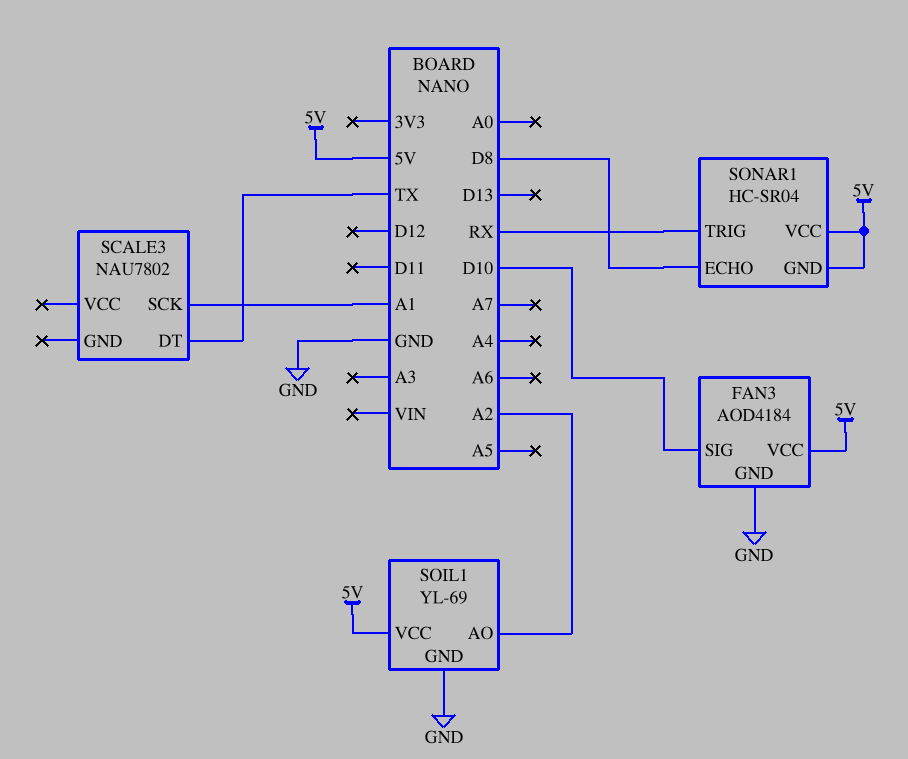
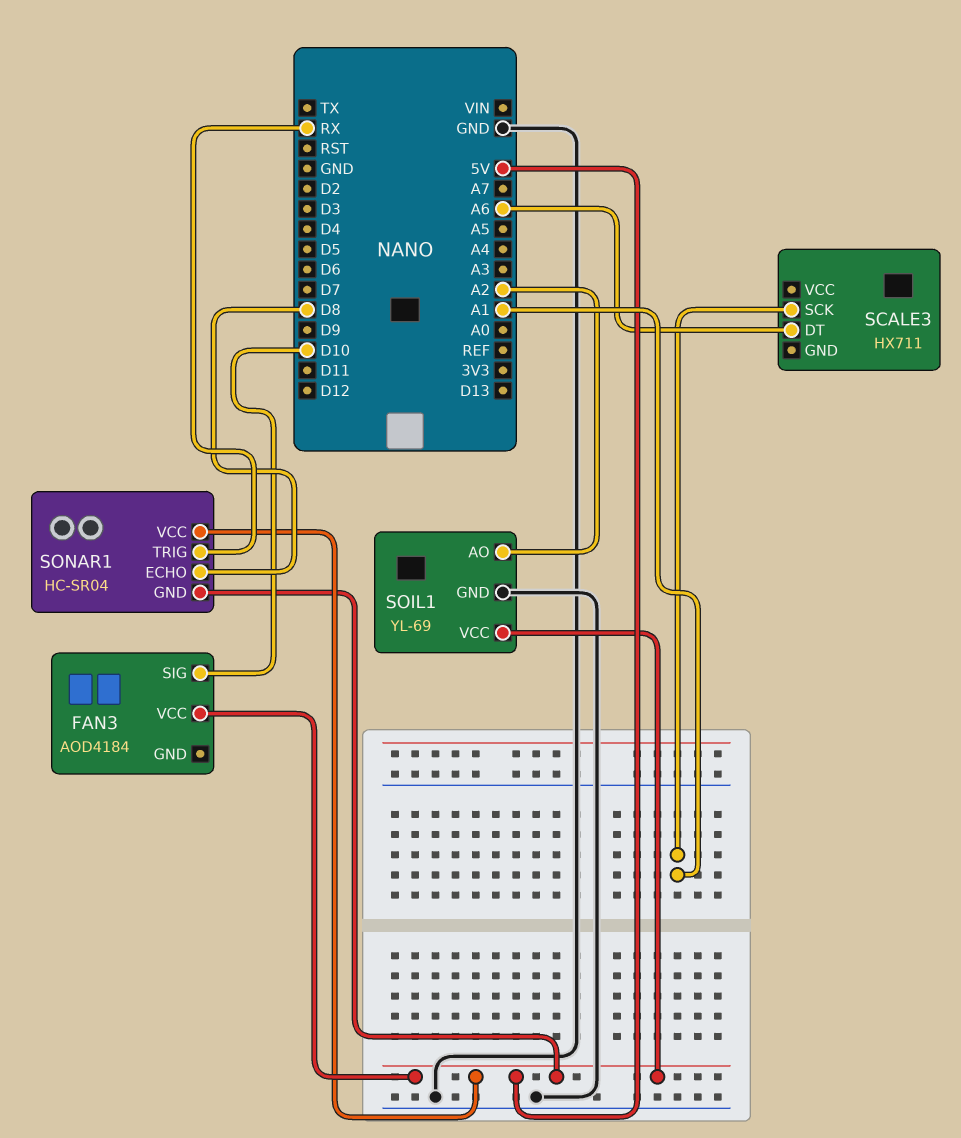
FAN3 pin GND: GND -> none
SCALE3: NAU7802 -> HX711
SCALE3 pin DT: TX -> A6

